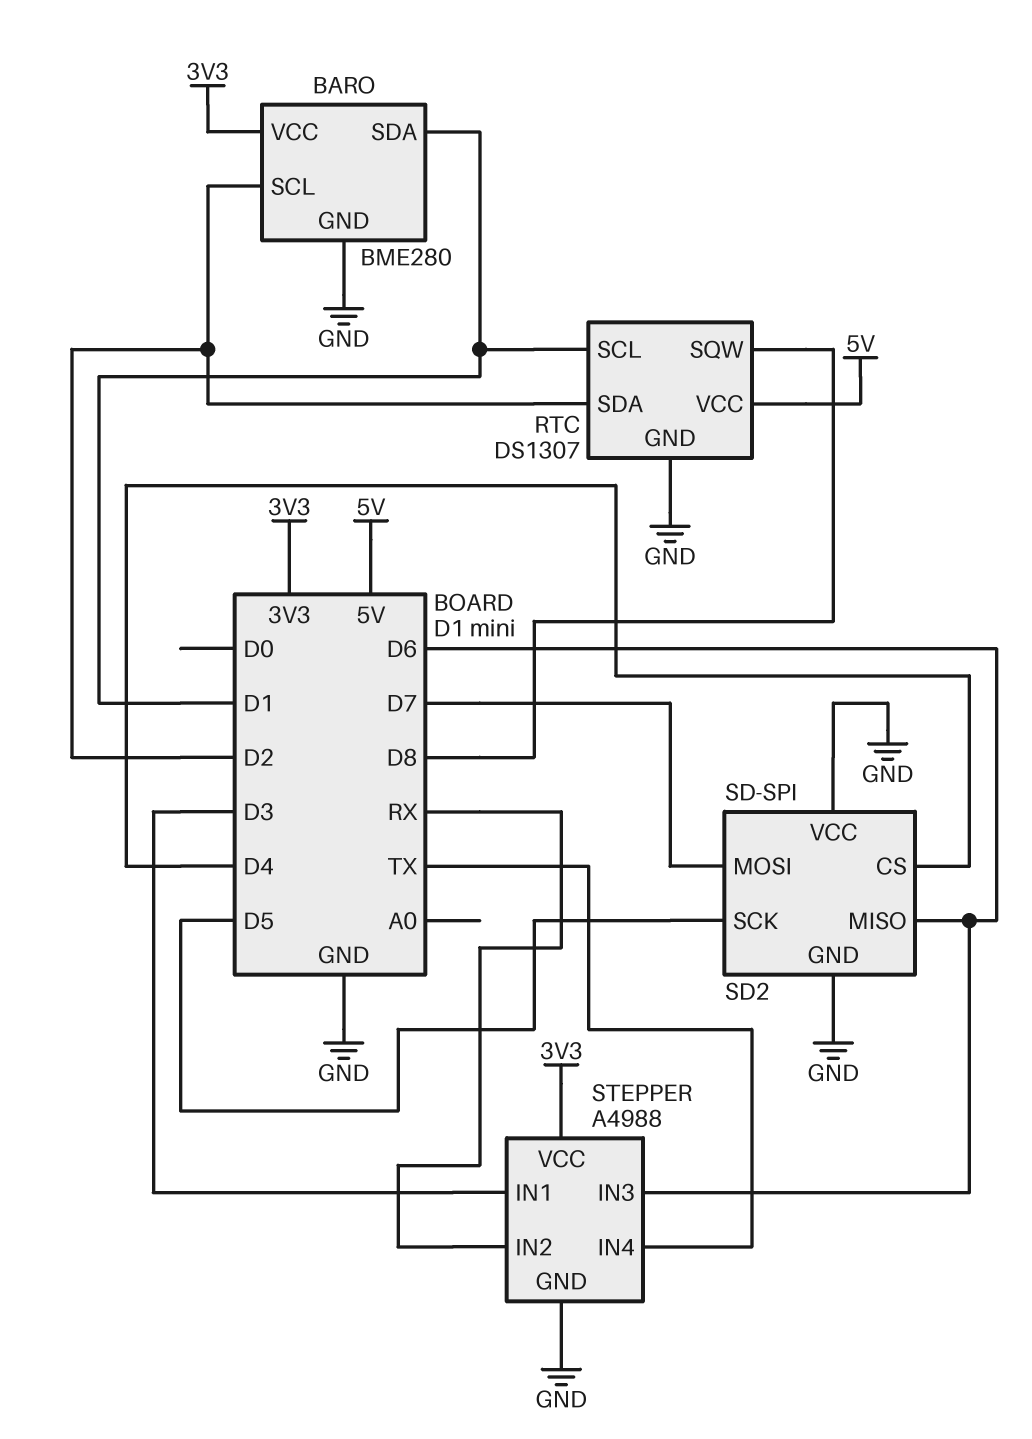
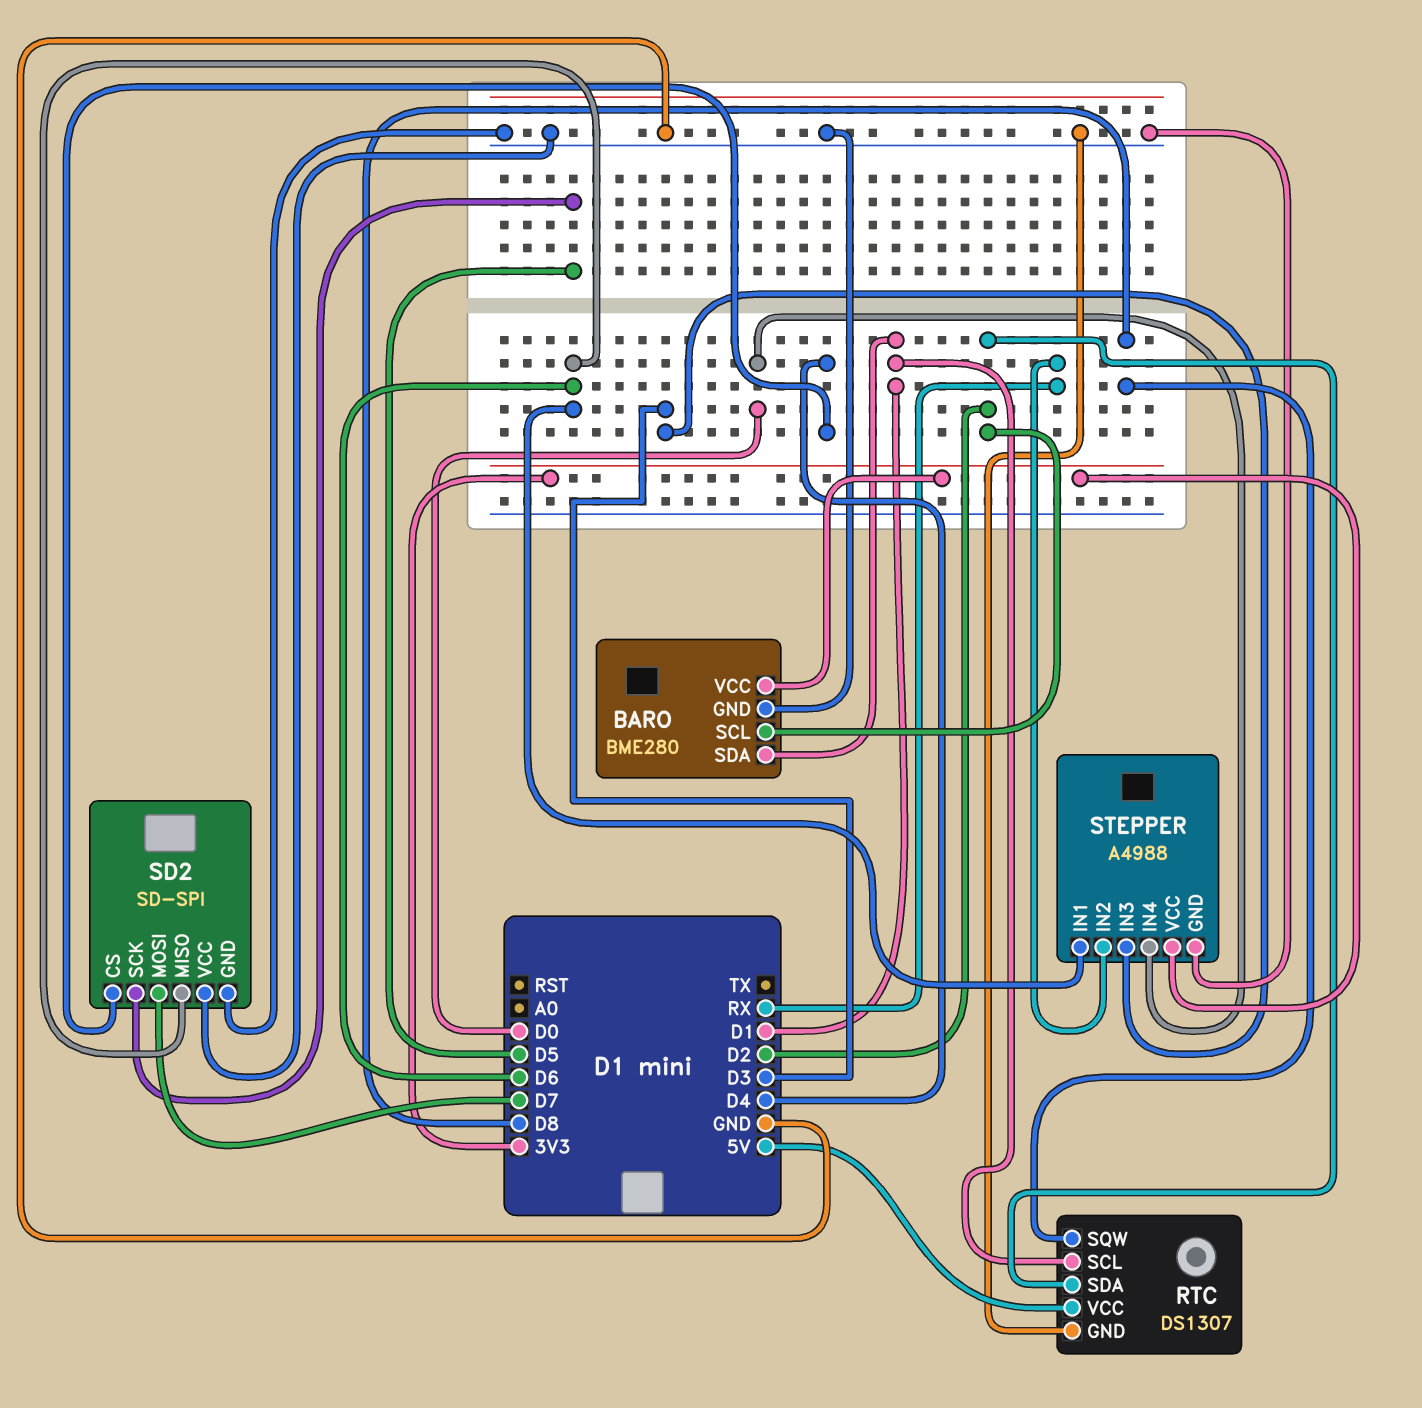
STEPPER pin IN1: D3 -> D6
STEPPER pin IN3: D6 -> D3
STEPPER pin IN4: TX -> D0

